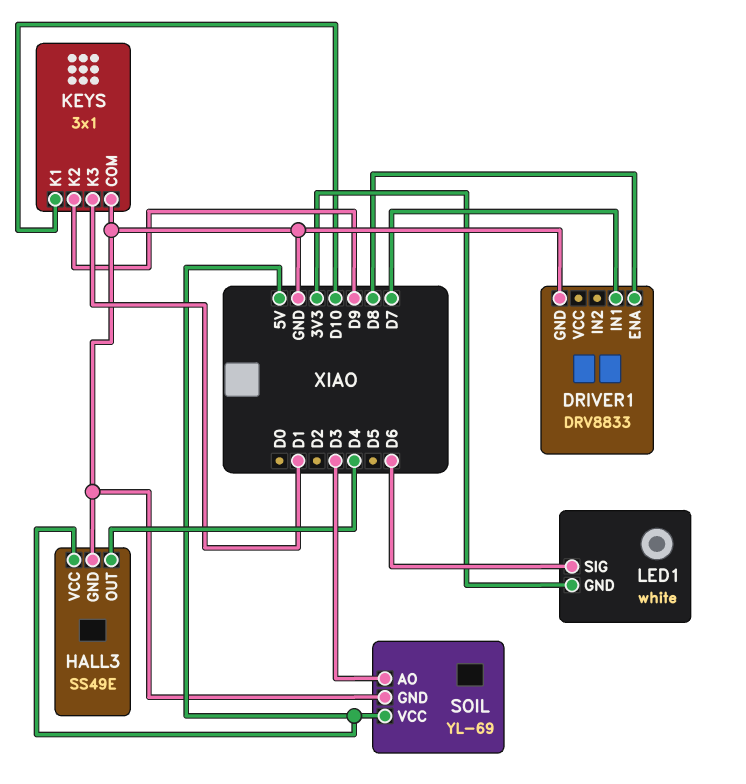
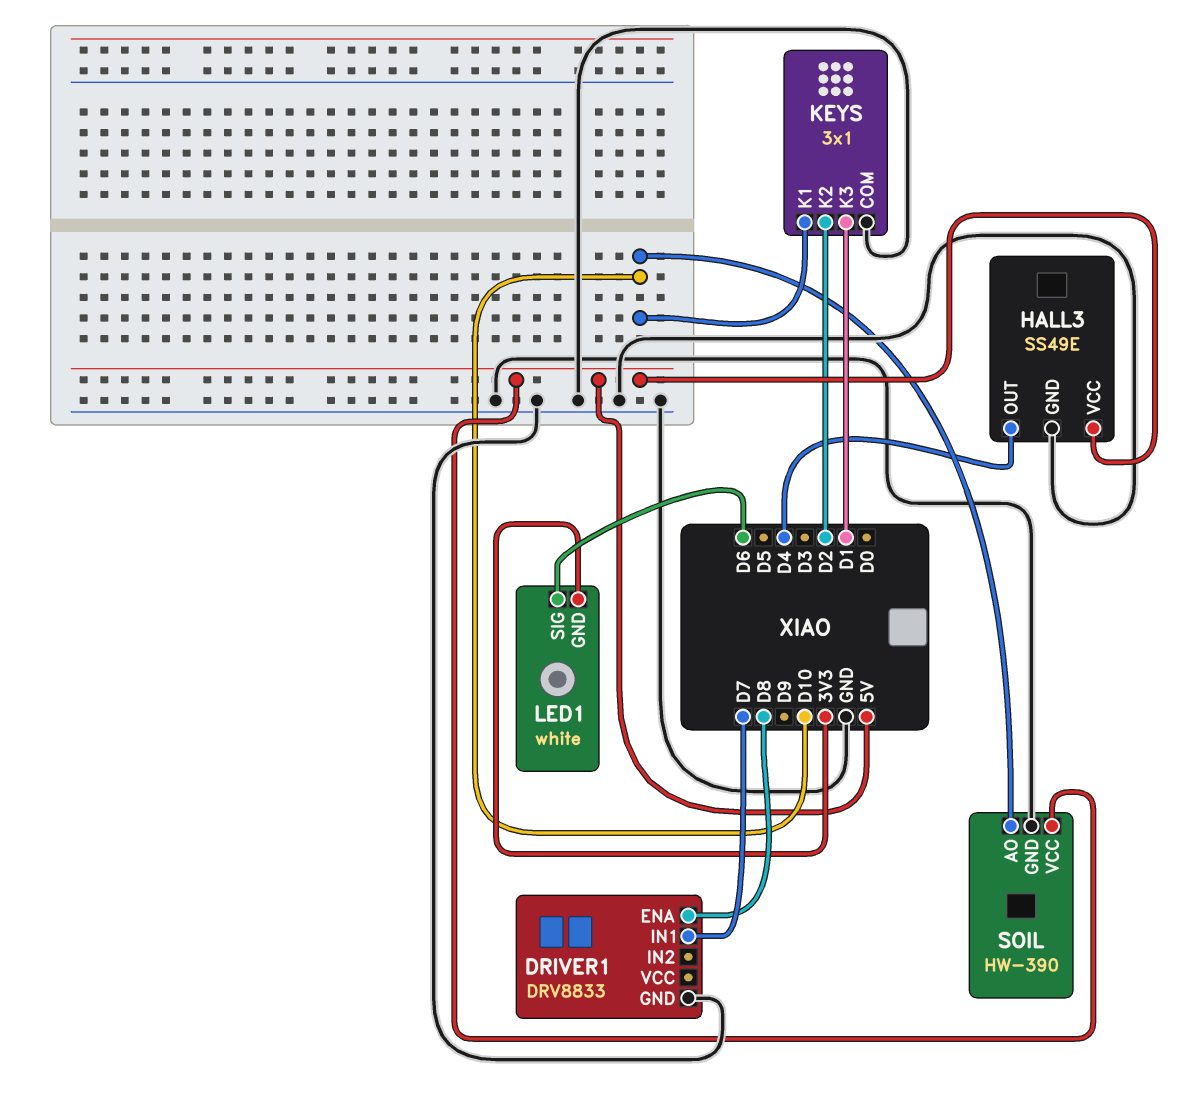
KEYS pin K2: D9 -> D2
SOIL: YL-69 -> HW-390
SOIL pin AO: D3 -> D10

